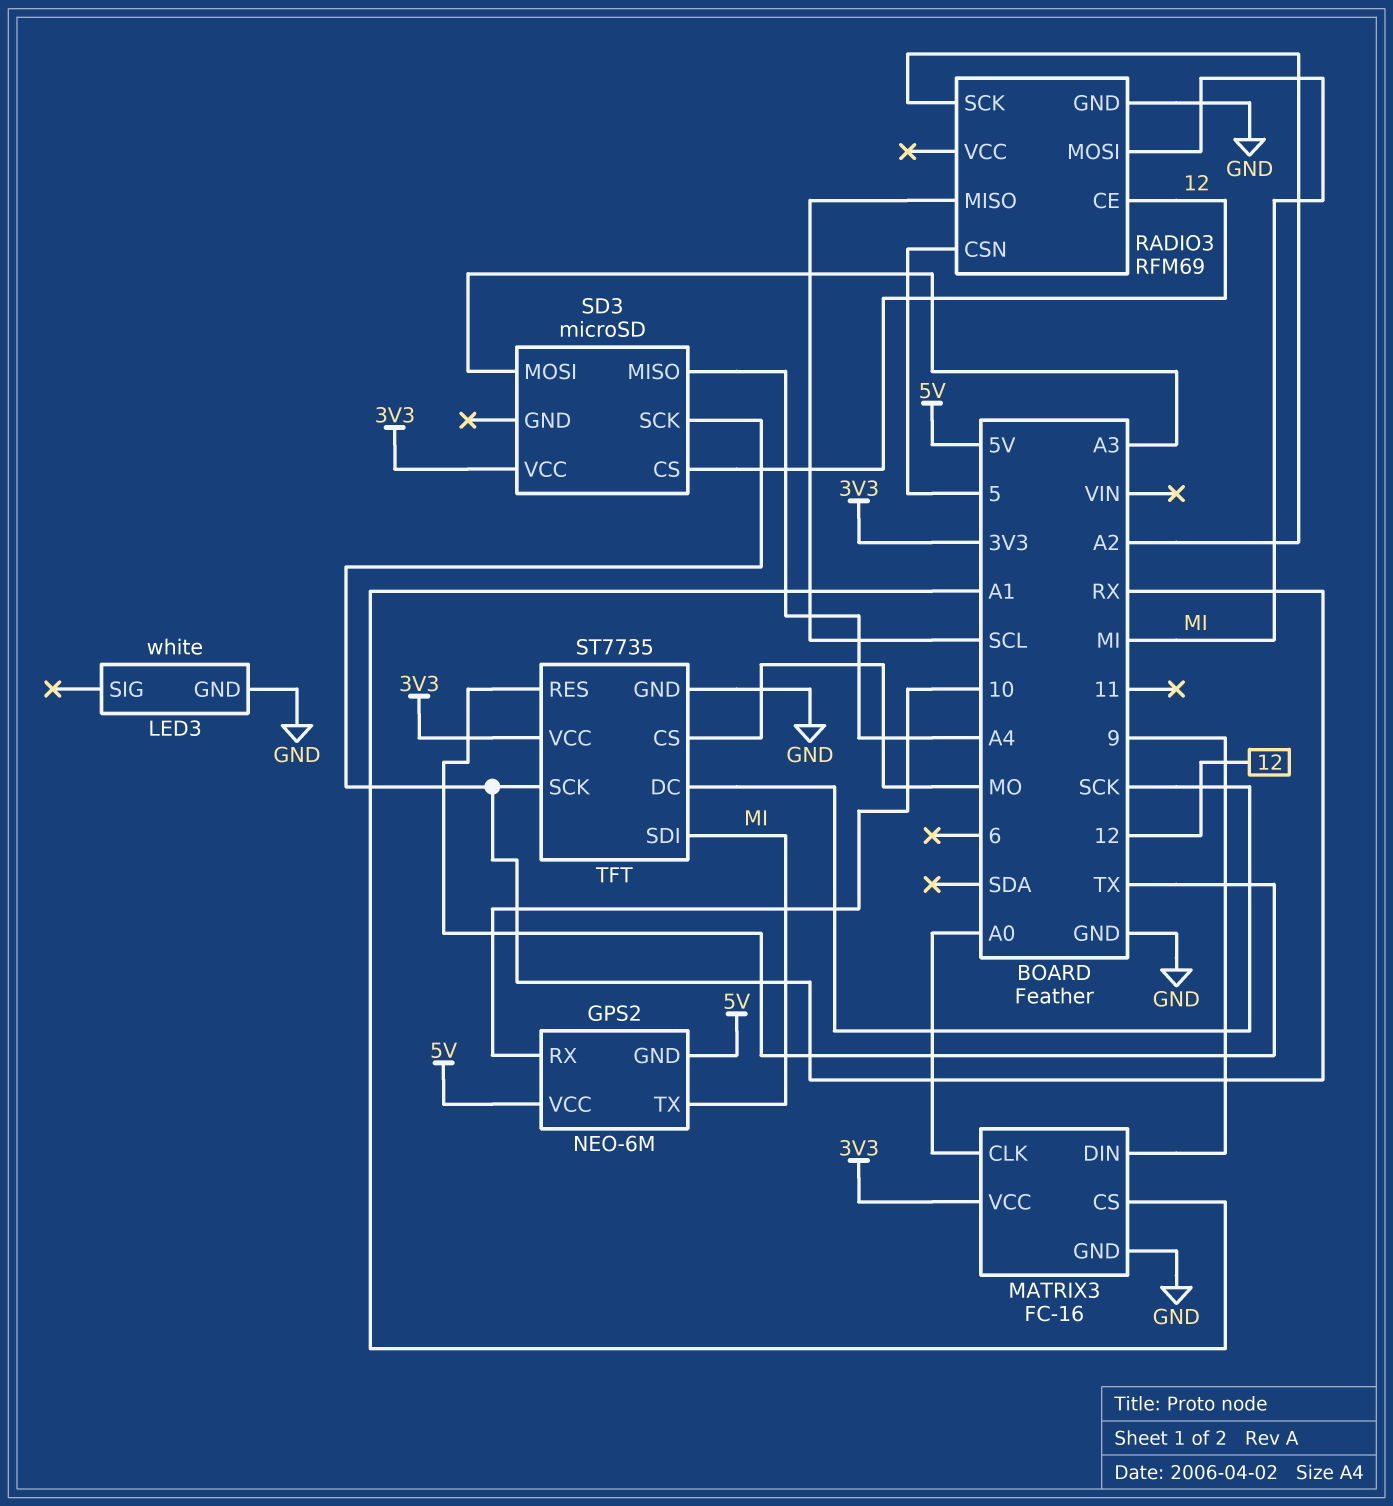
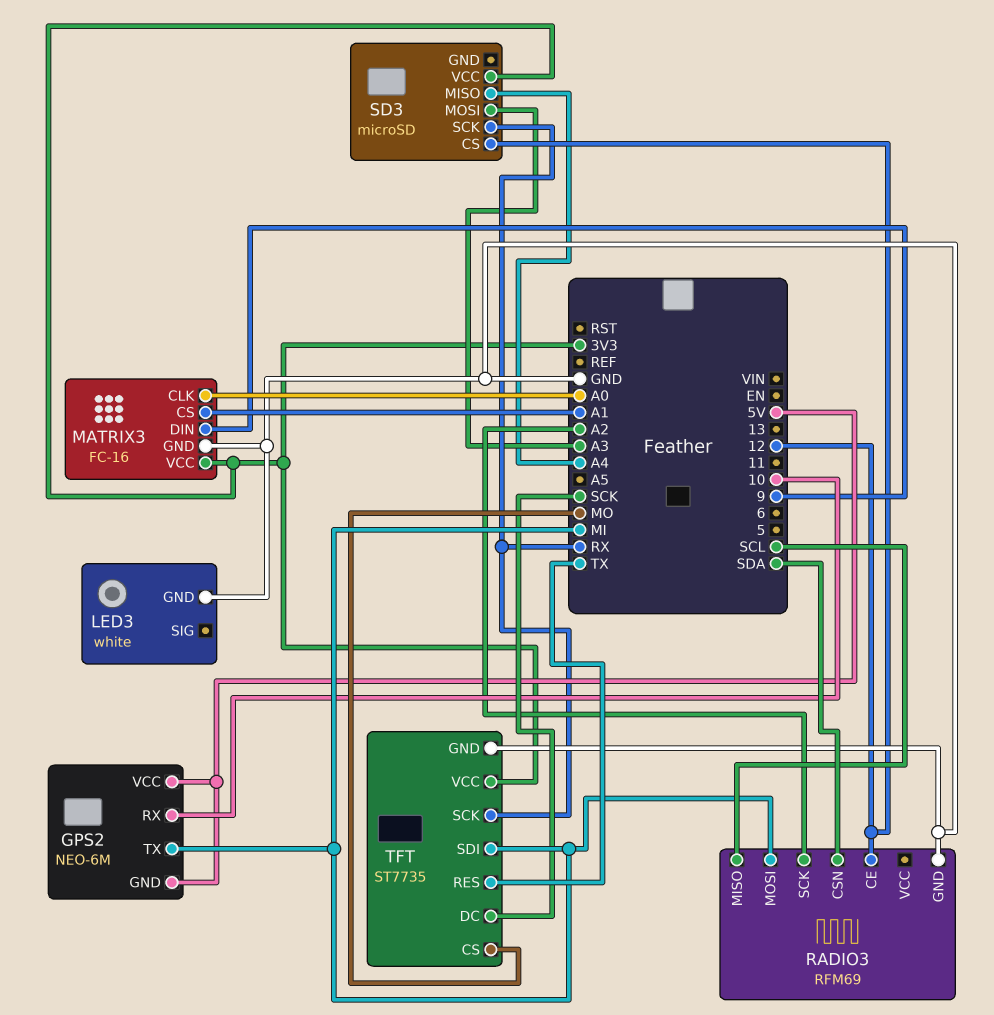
RADIO3 pin CSN: 5 -> SDA

